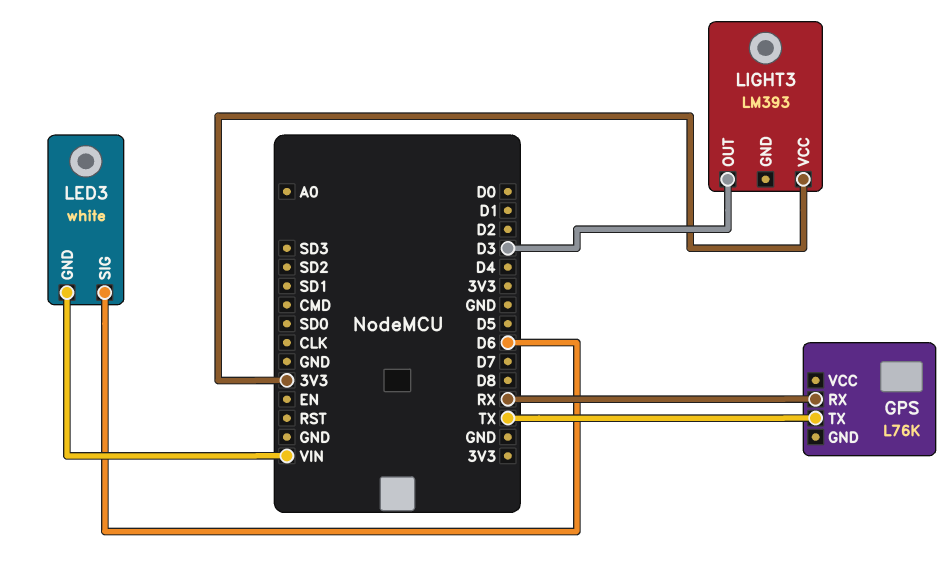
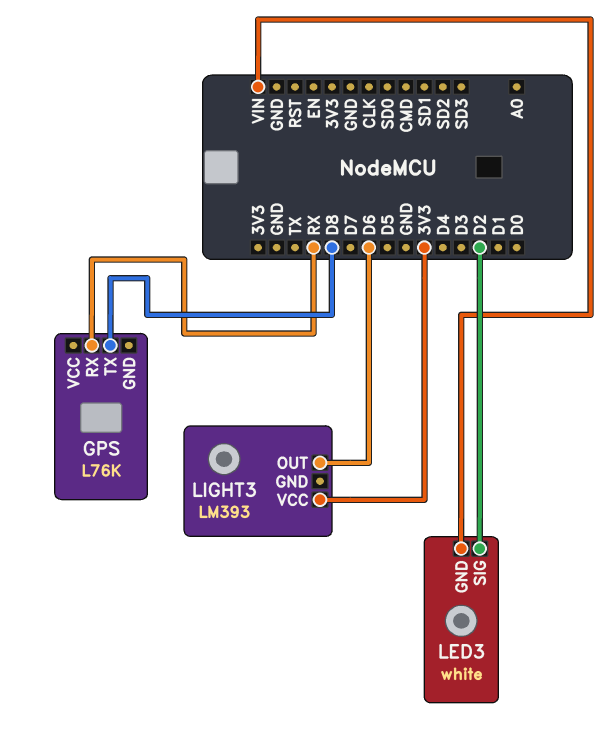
GPS pin TX: TX -> D8
LED3 pin SIG: D6 -> D2
LIGHT3 pin OUT: D3 -> D6

